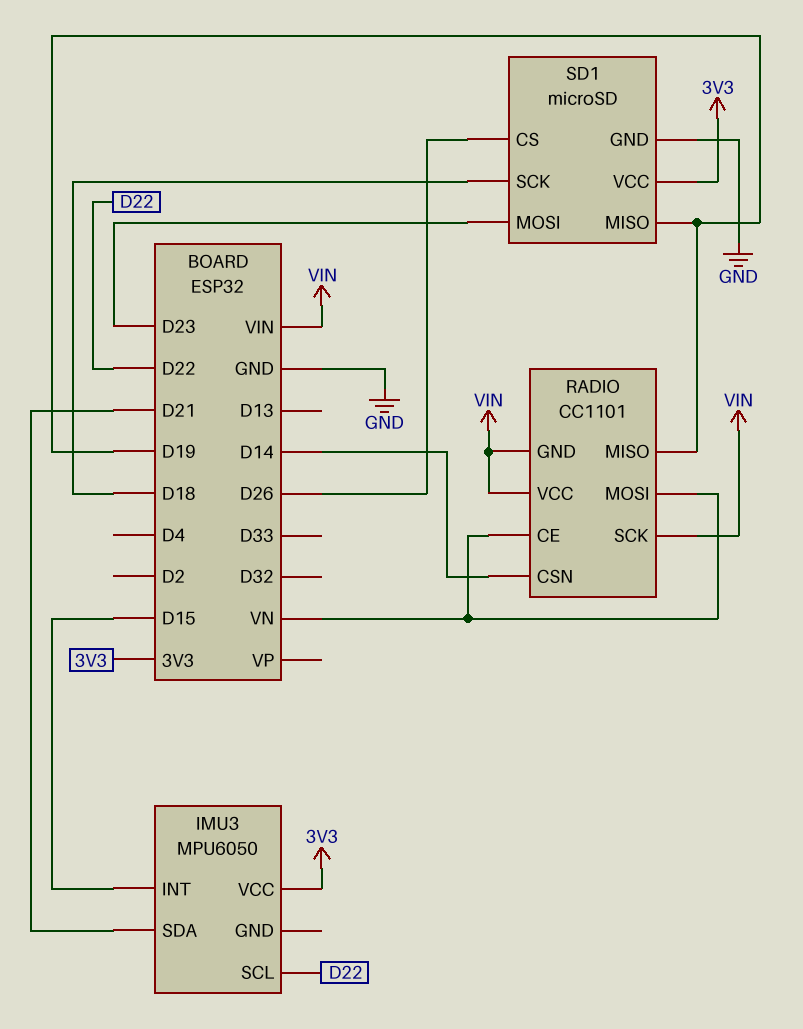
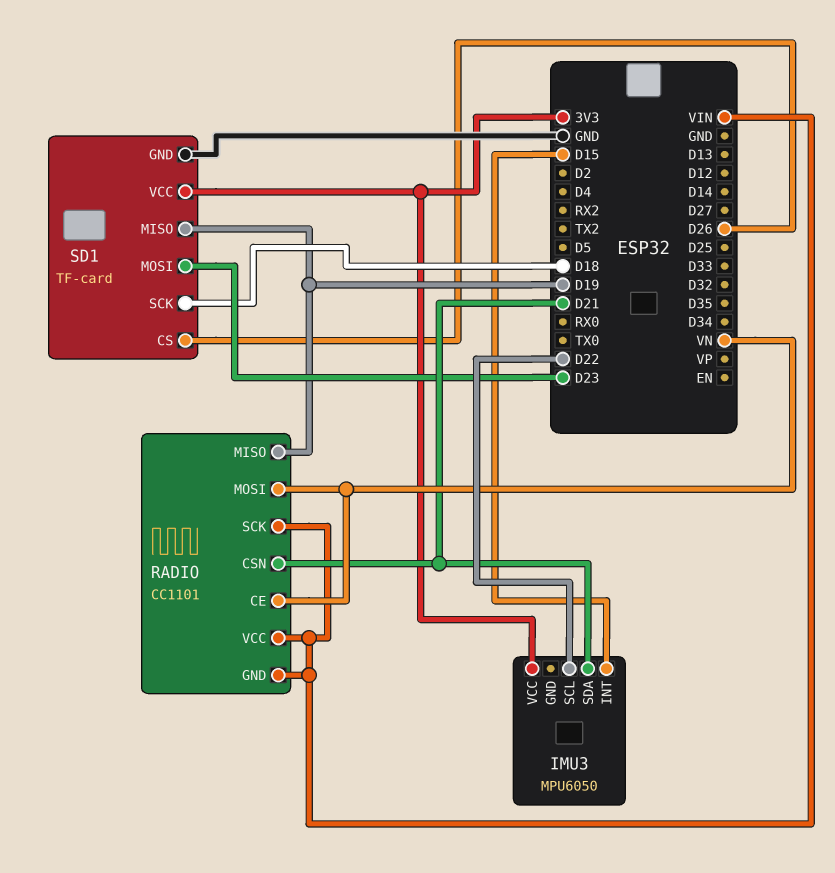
RADIO pin CSN: D14 -> D21
SD1: microSD -> TF-card

